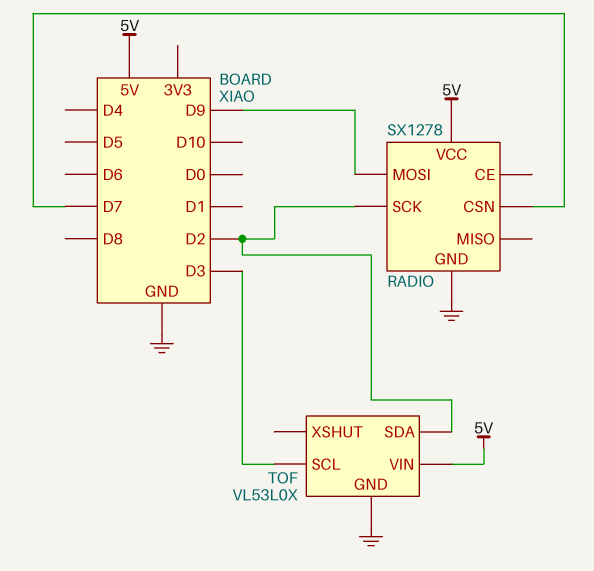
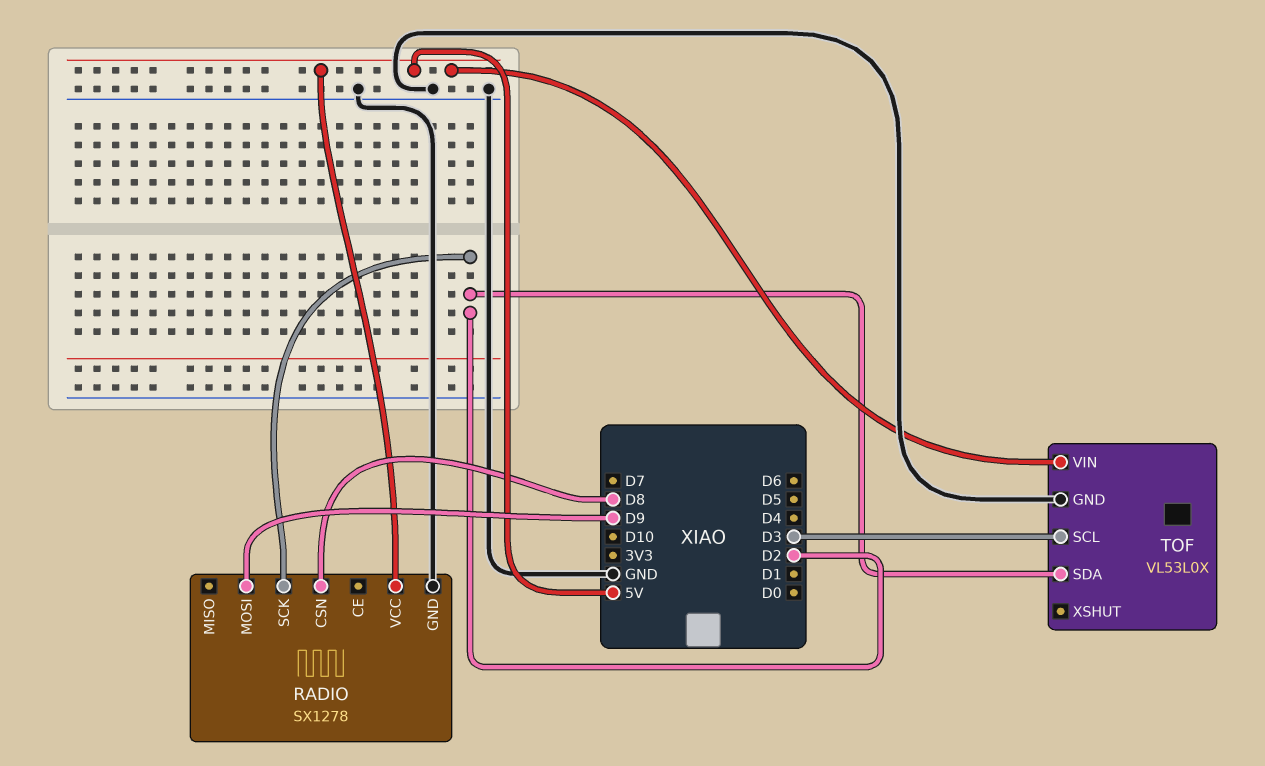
RADIO pin CSN: D7 -> D8

